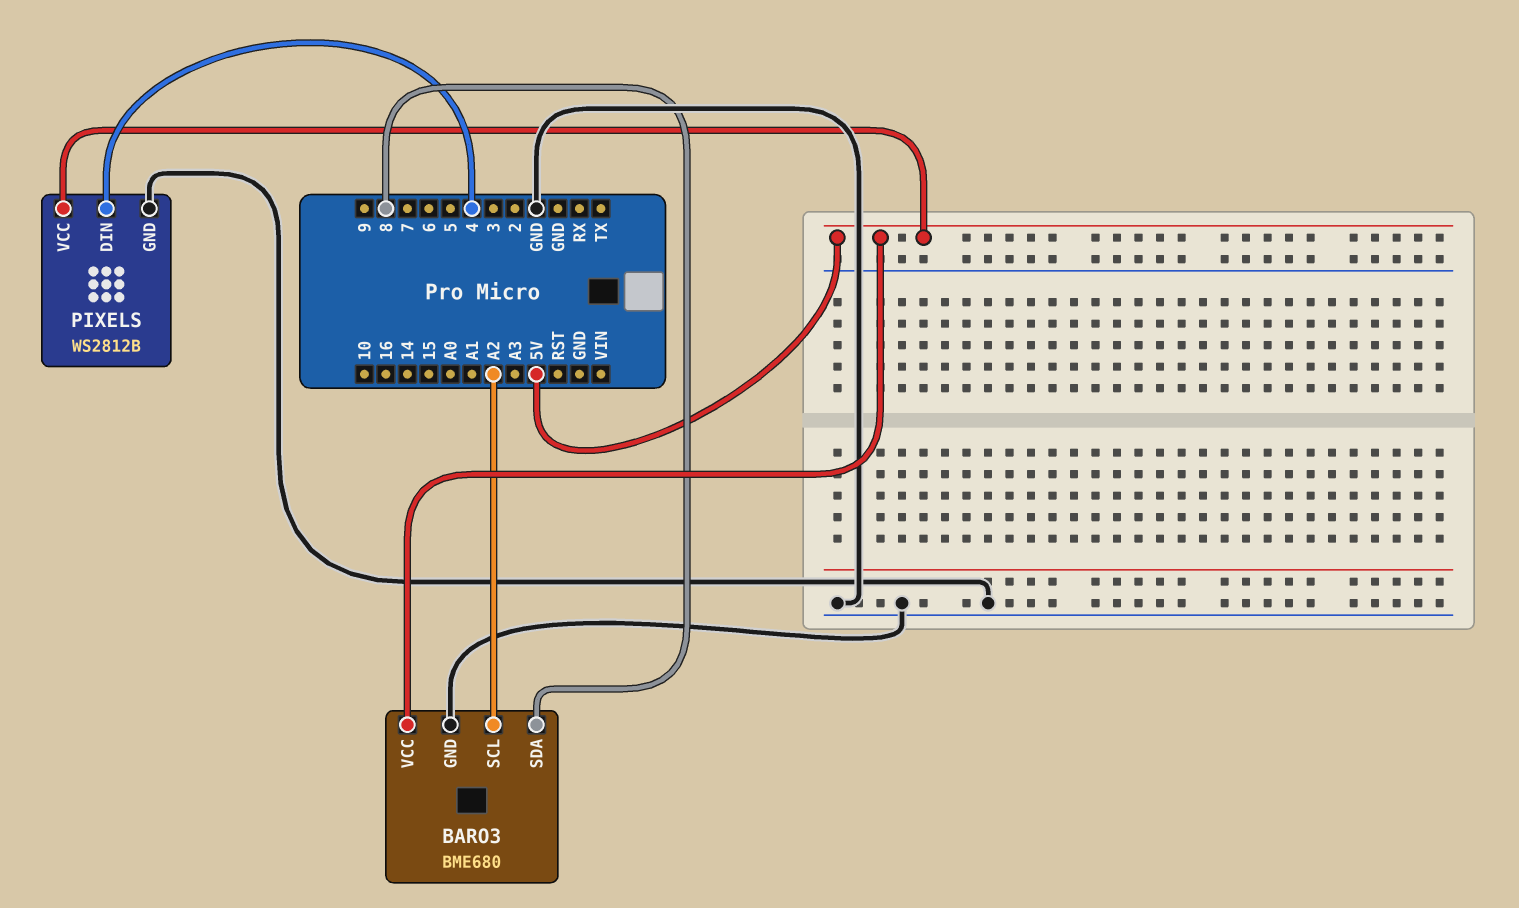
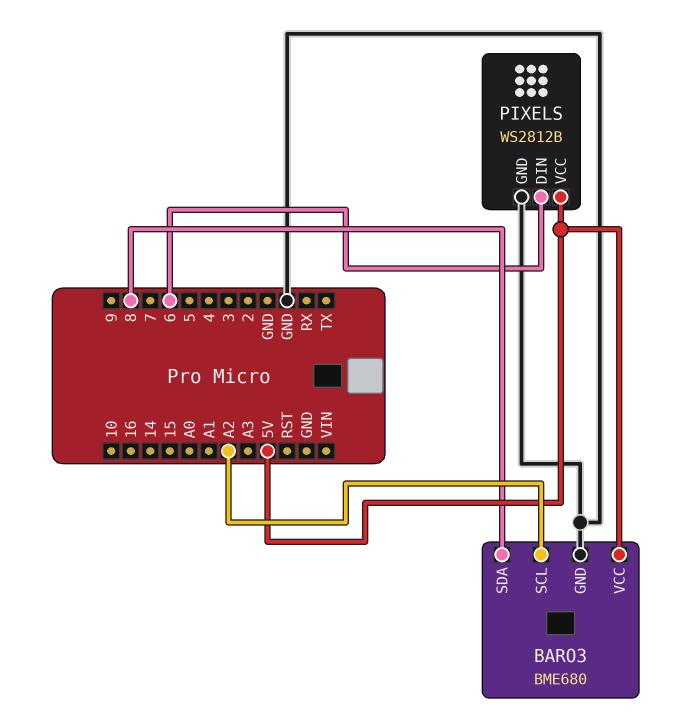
PIXELS pin DIN: 4 -> 6

